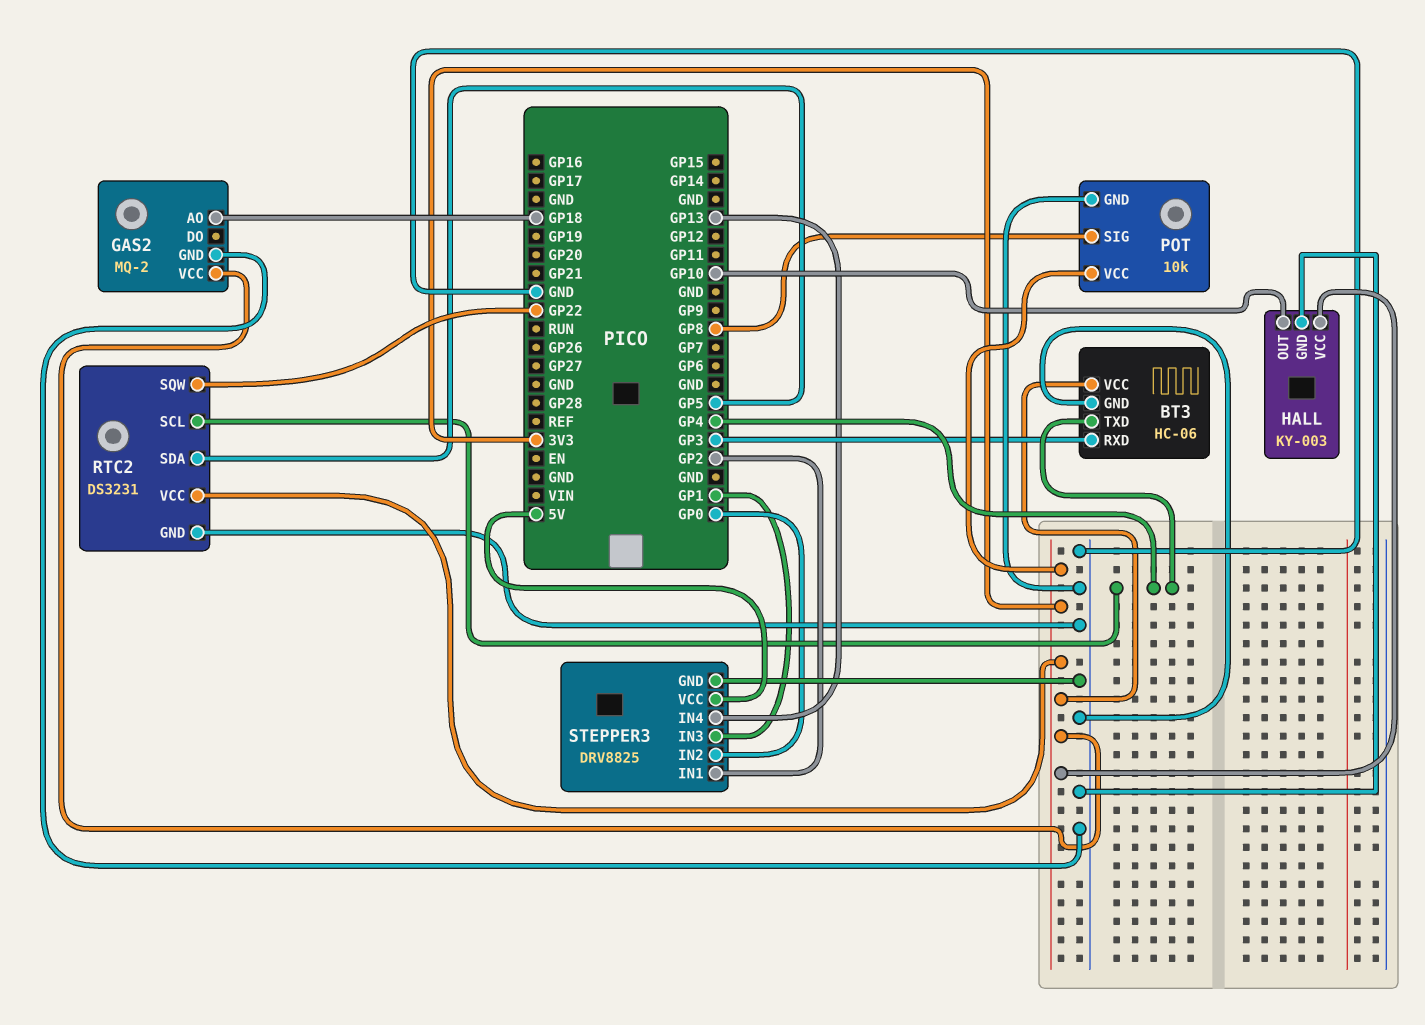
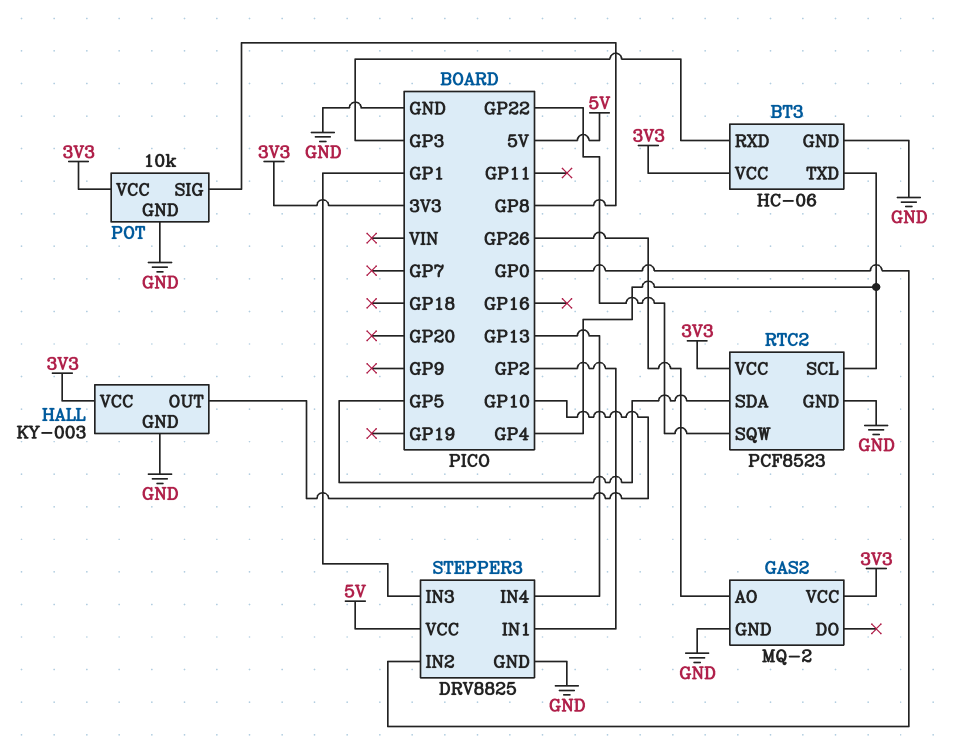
GAS2 pin AO: GP18 -> GP26
RTC2: DS3231 -> PCF8523

